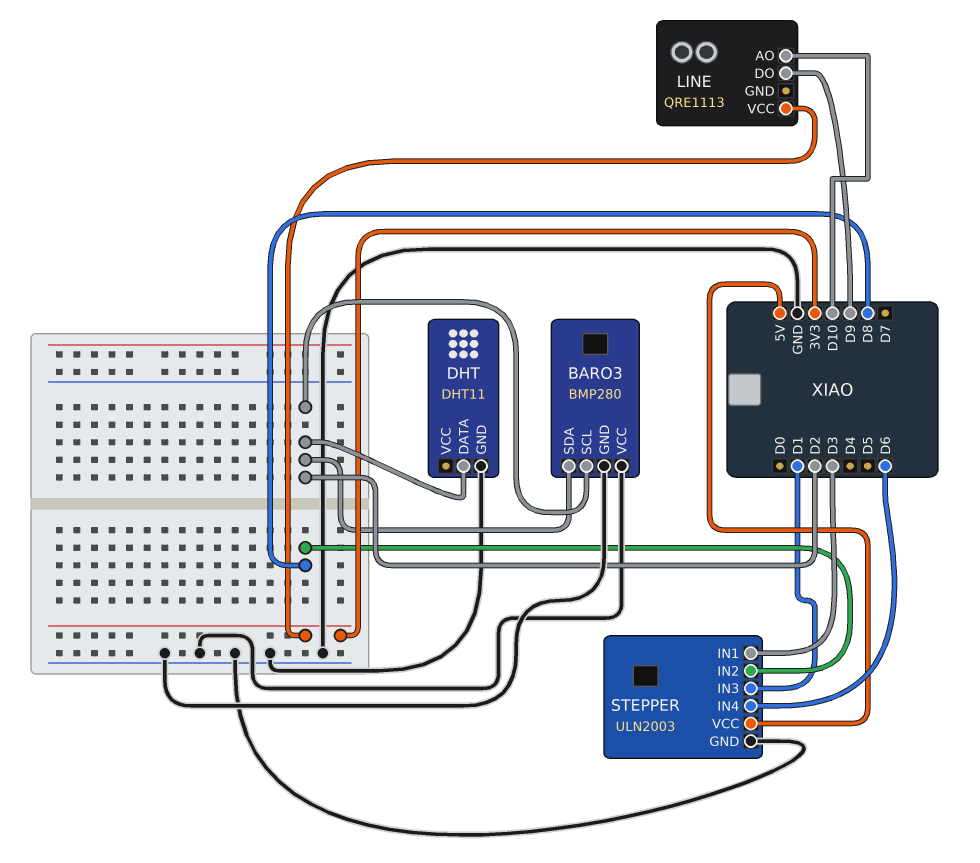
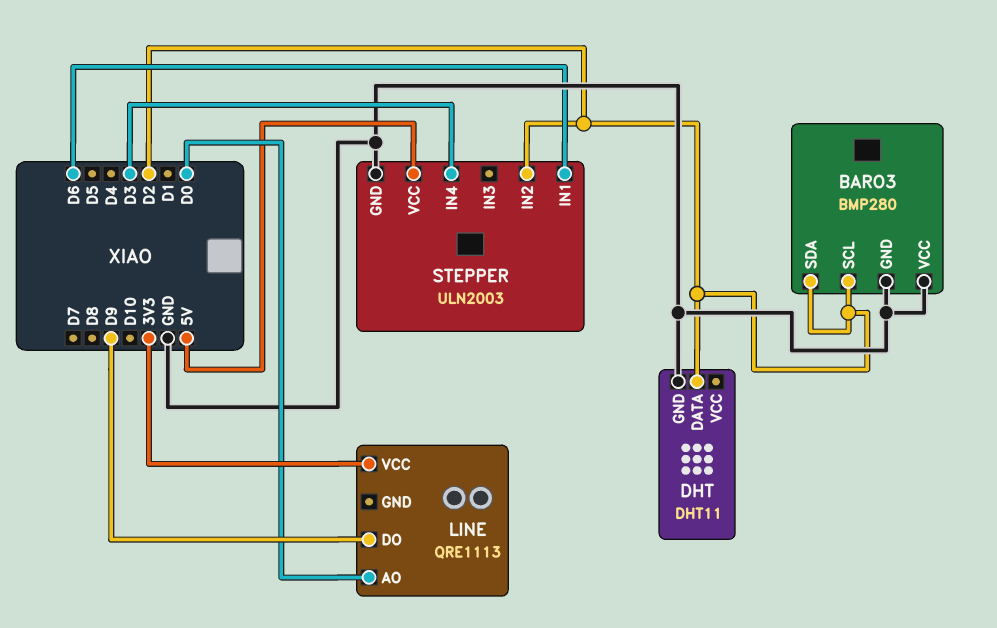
LINE pin AO: D10 -> D0
STEPPER pin IN1: D3 -> D6
STEPPER pin IN2: D8 -> D2
STEPPER pin IN3: D1 -> none
STEPPER pin IN4: D6 -> D3

